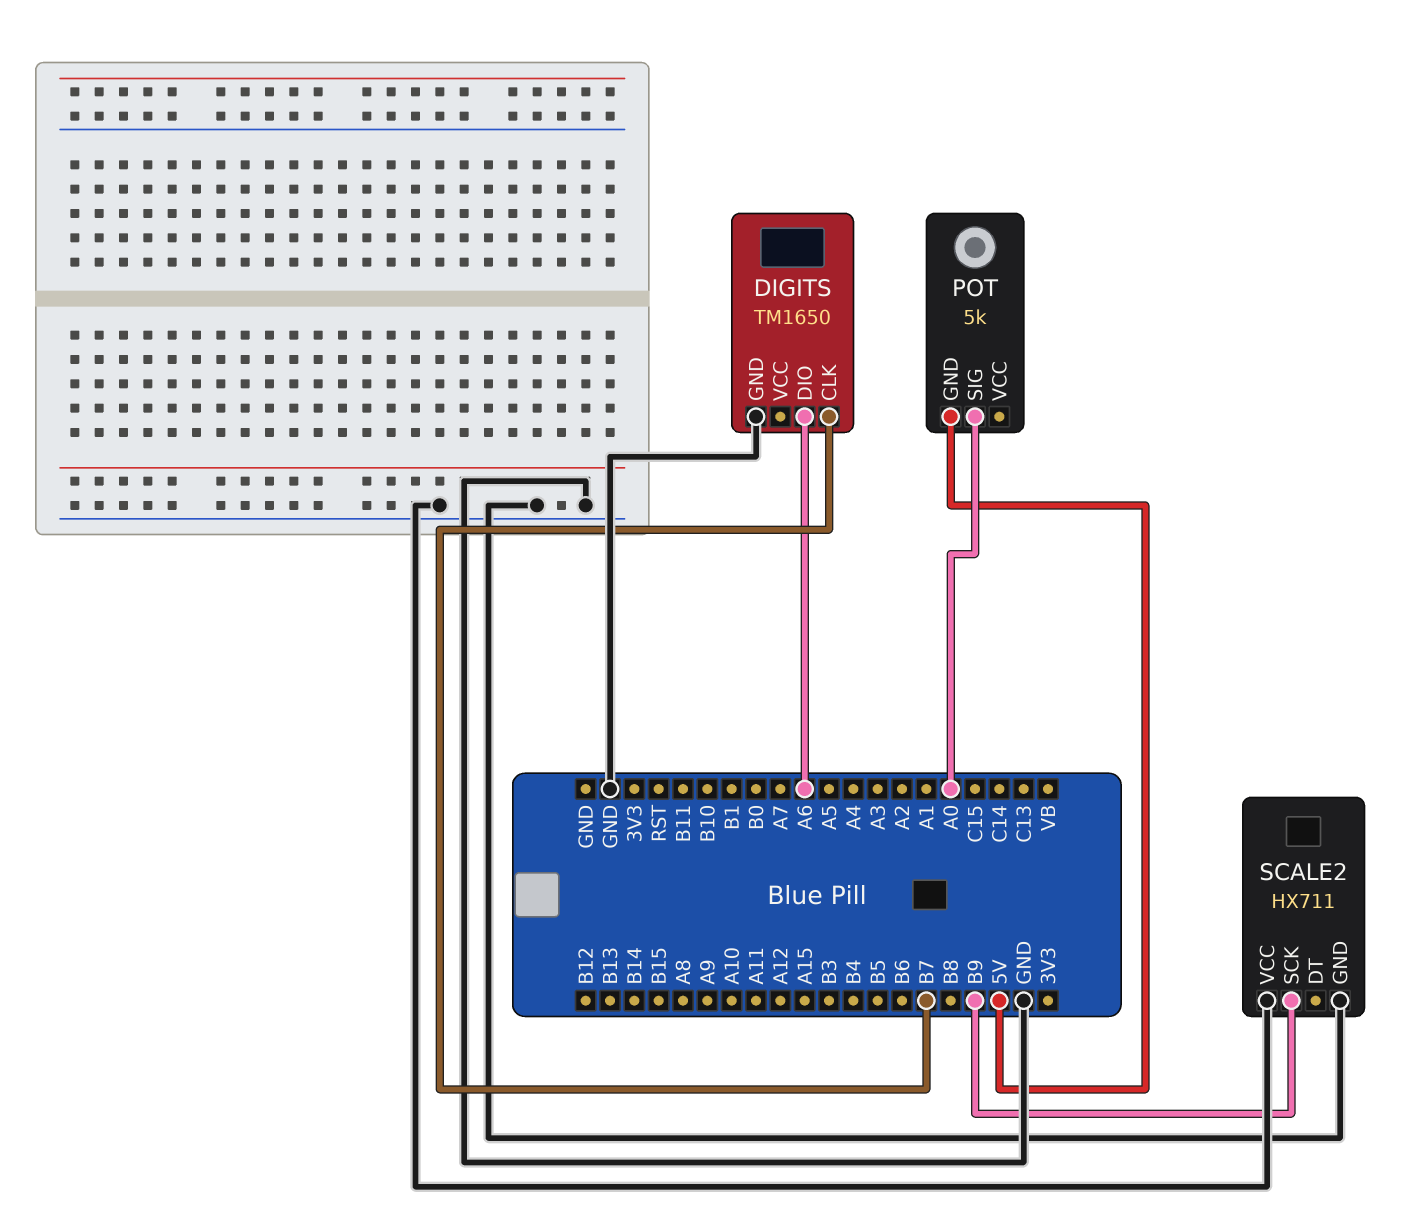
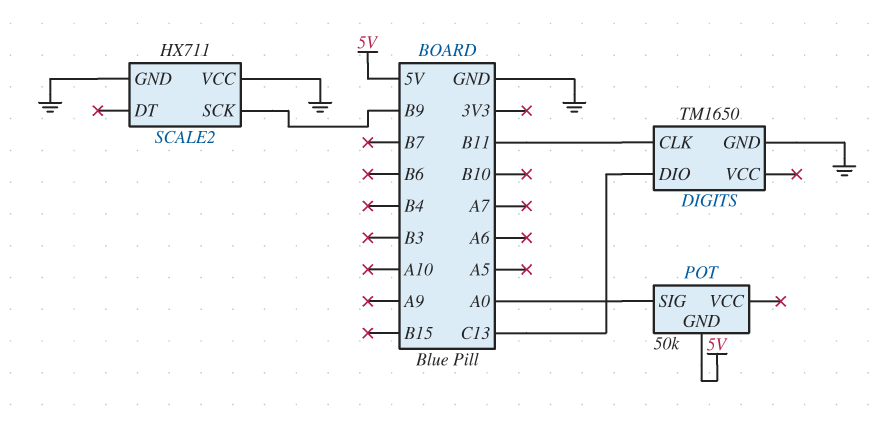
DIGITS pin CLK: B7 -> B11
DIGITS pin DIO: A6 -> C13
POT: 5k -> 50k

